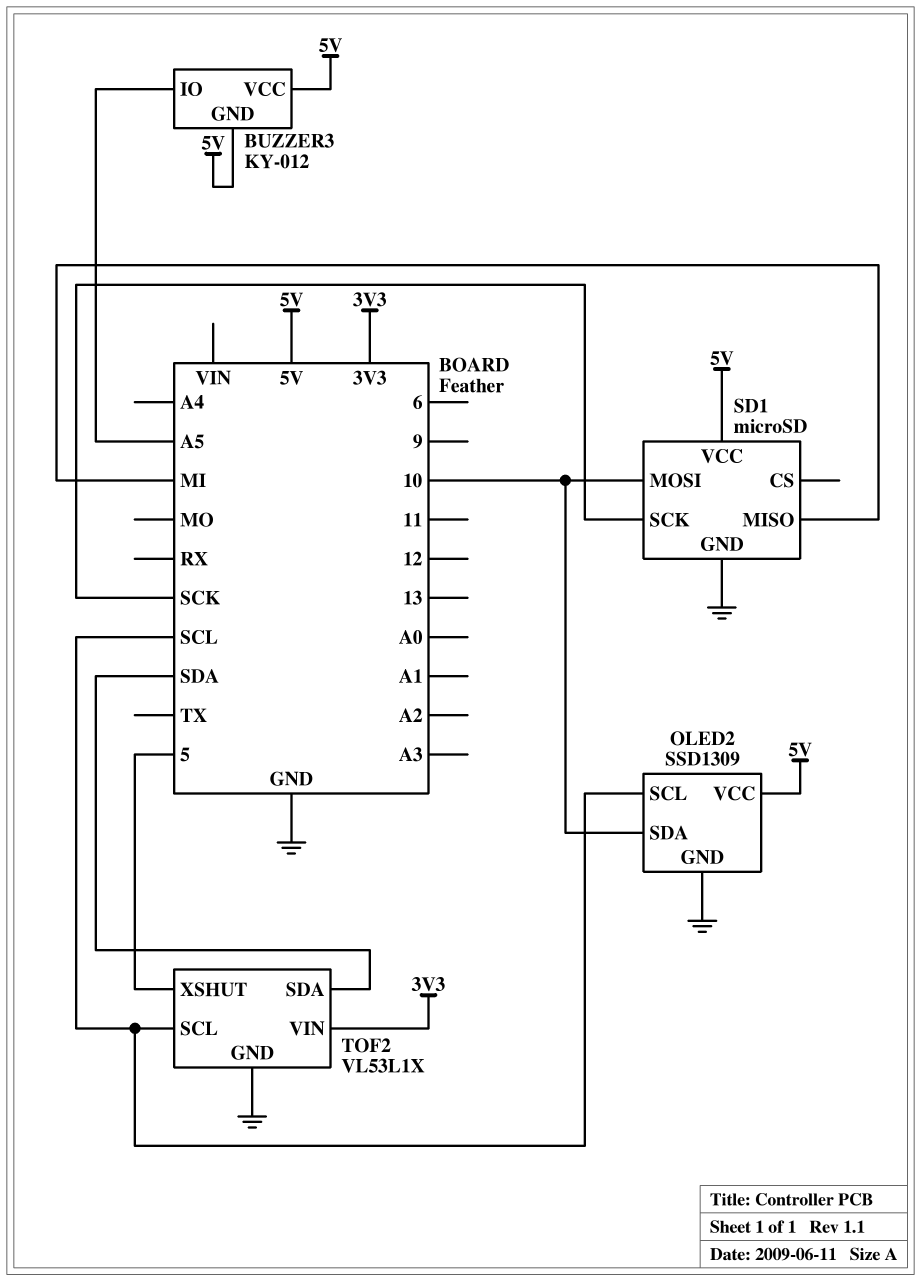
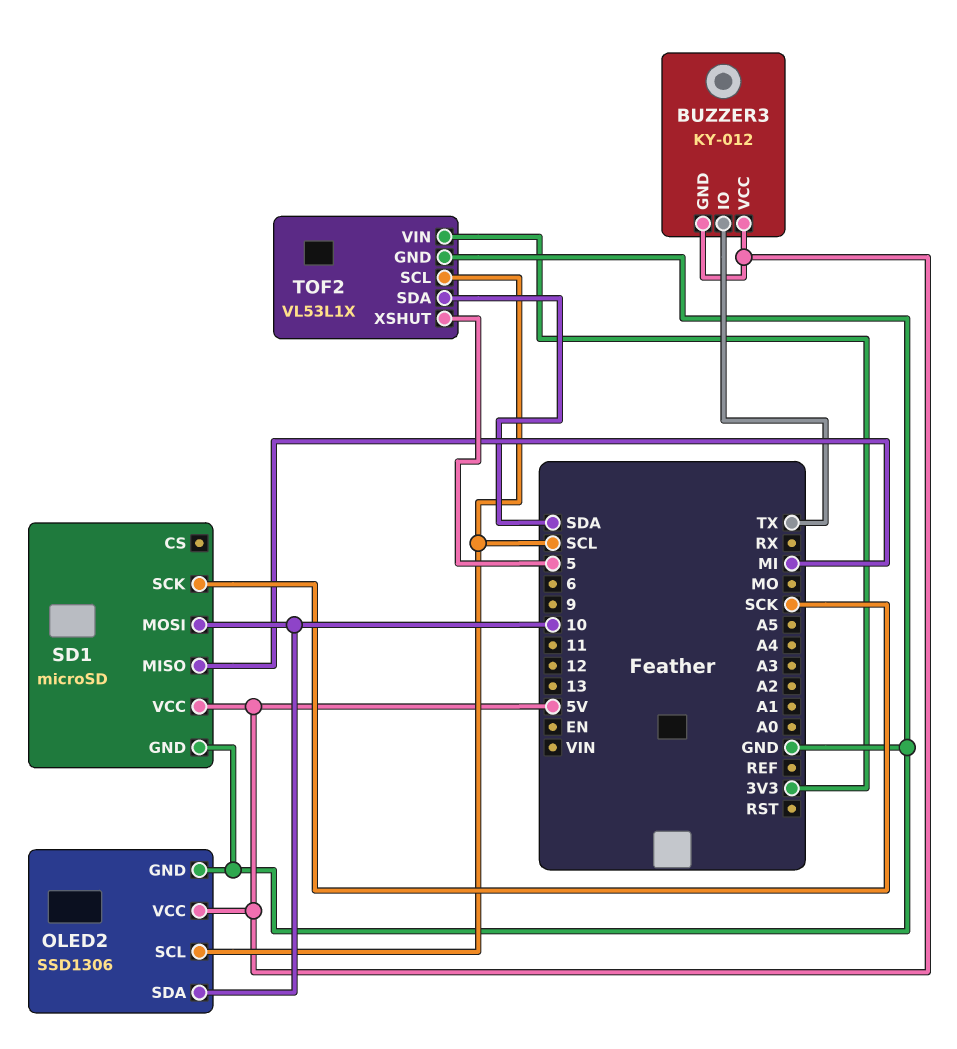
BUZZER3 pin IO: A5 -> TX
OLED2: SSD1309 -> SSD1306

